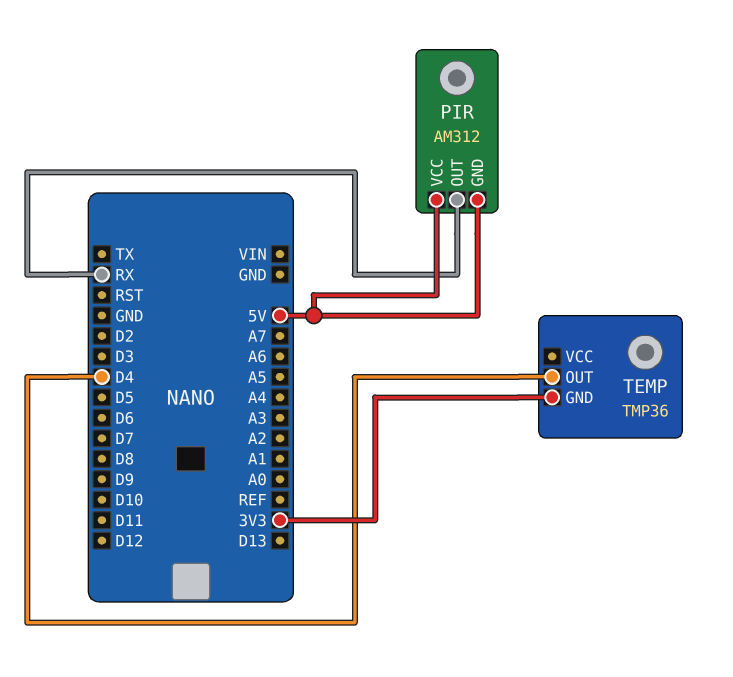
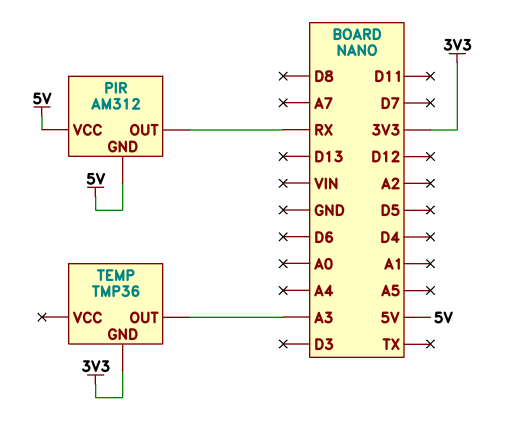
TEMP pin OUT: D4 -> A3

